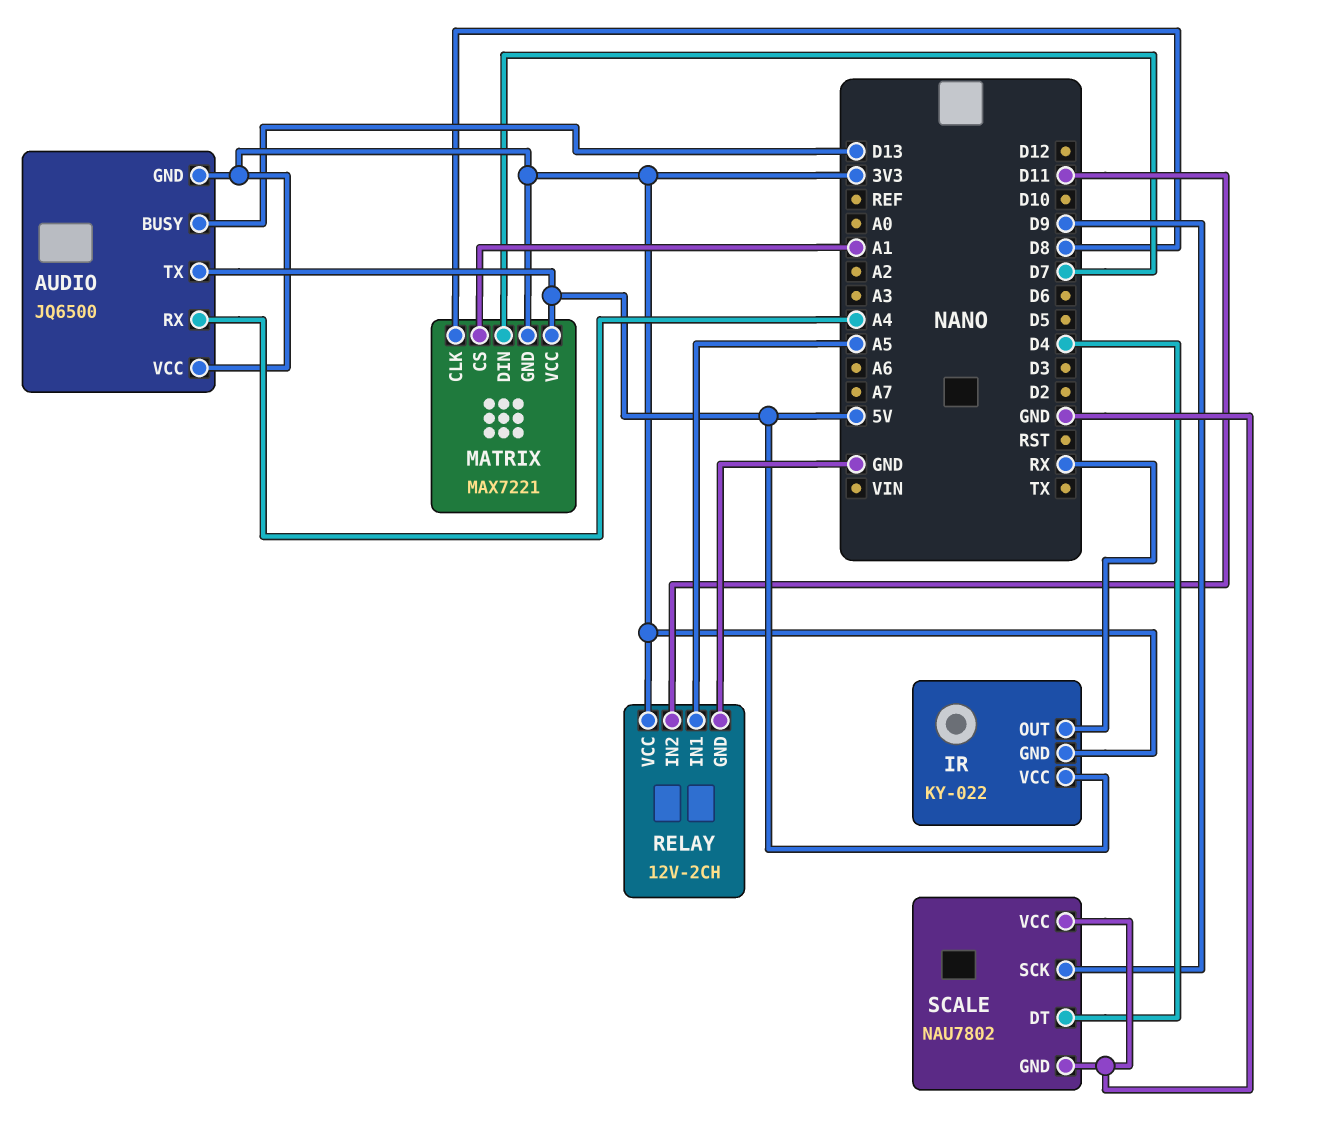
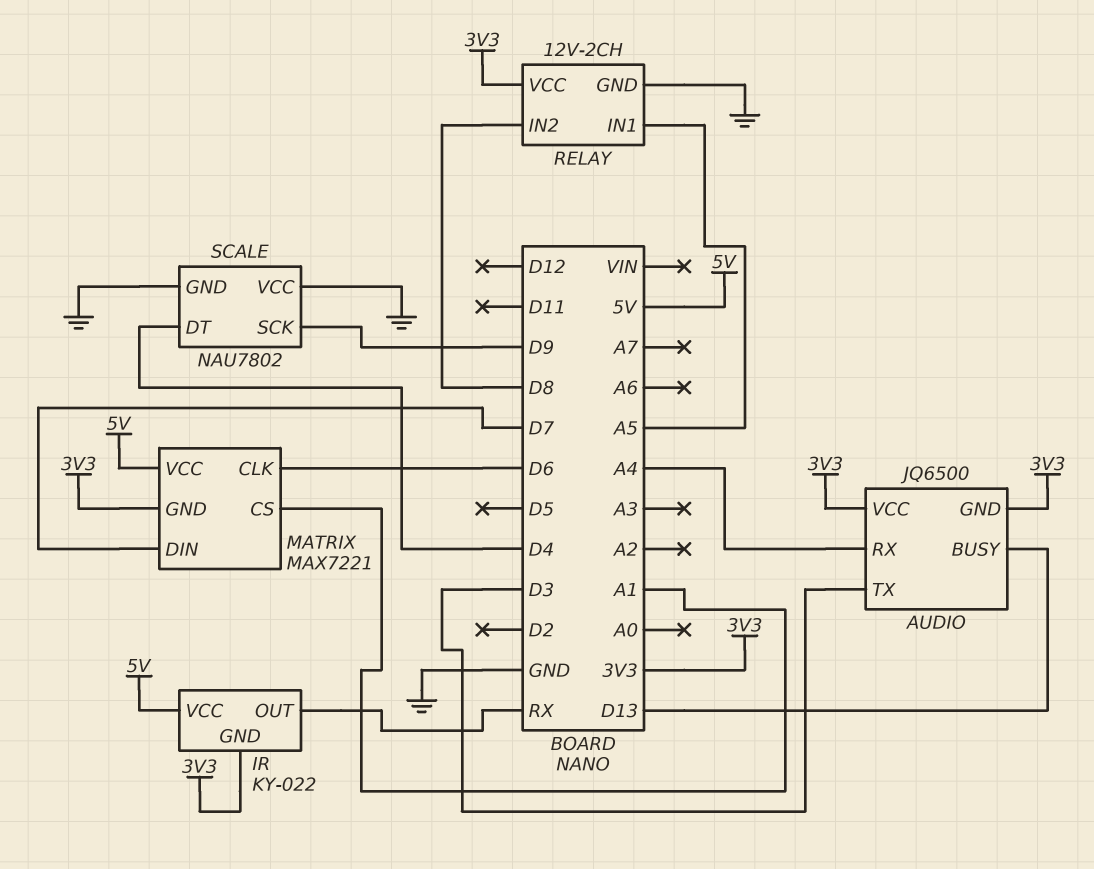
AUDIO pin TX: 5V -> D3
MATRIX pin CLK: D8 -> D6
RELAY pin IN2: D11 -> D8

